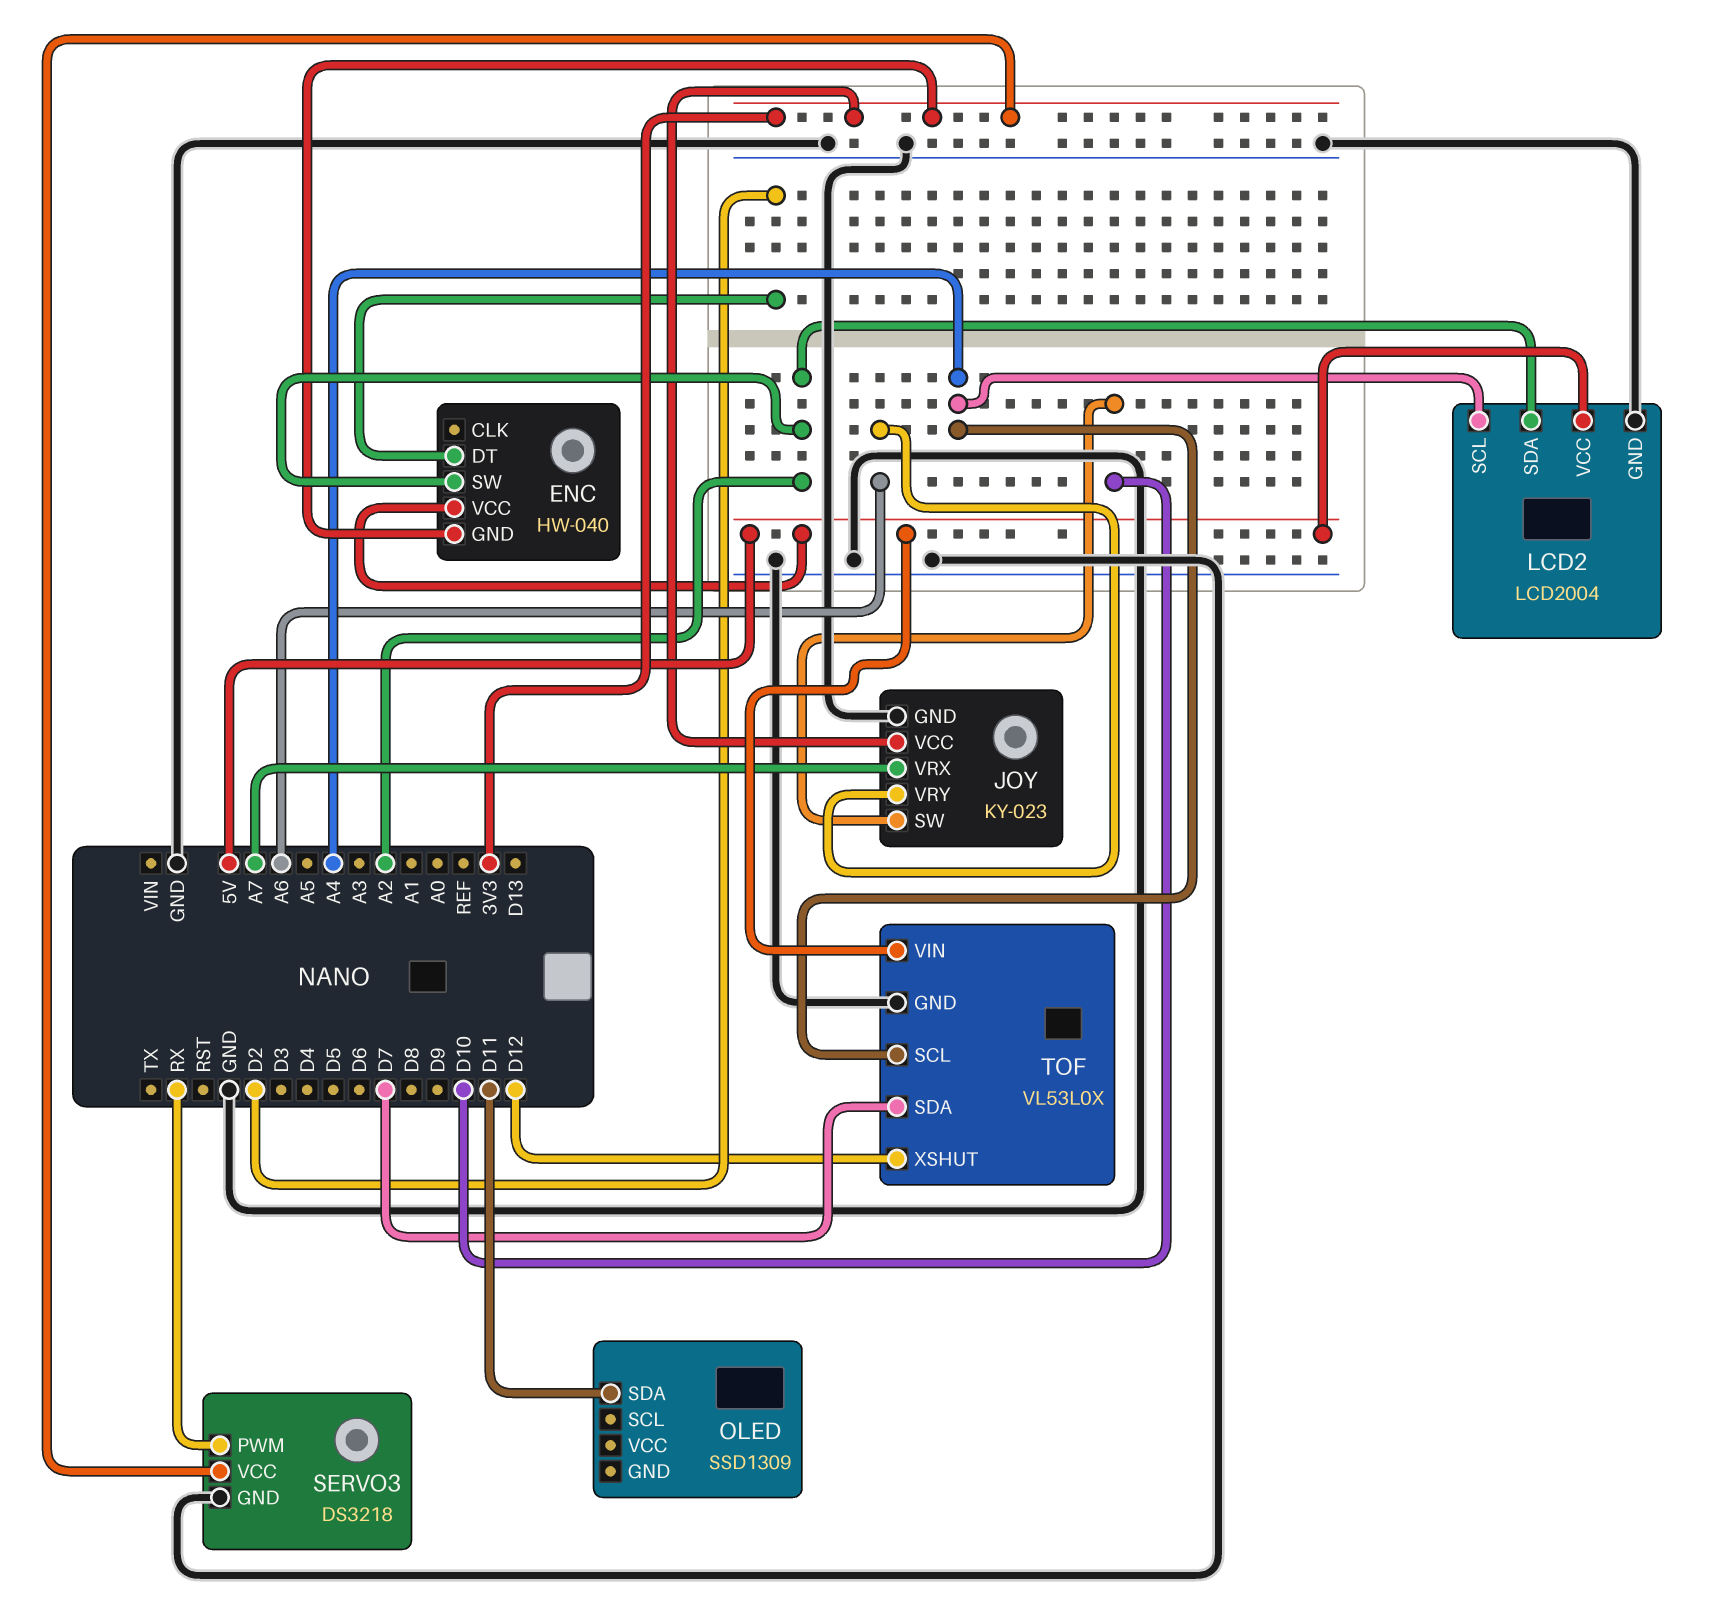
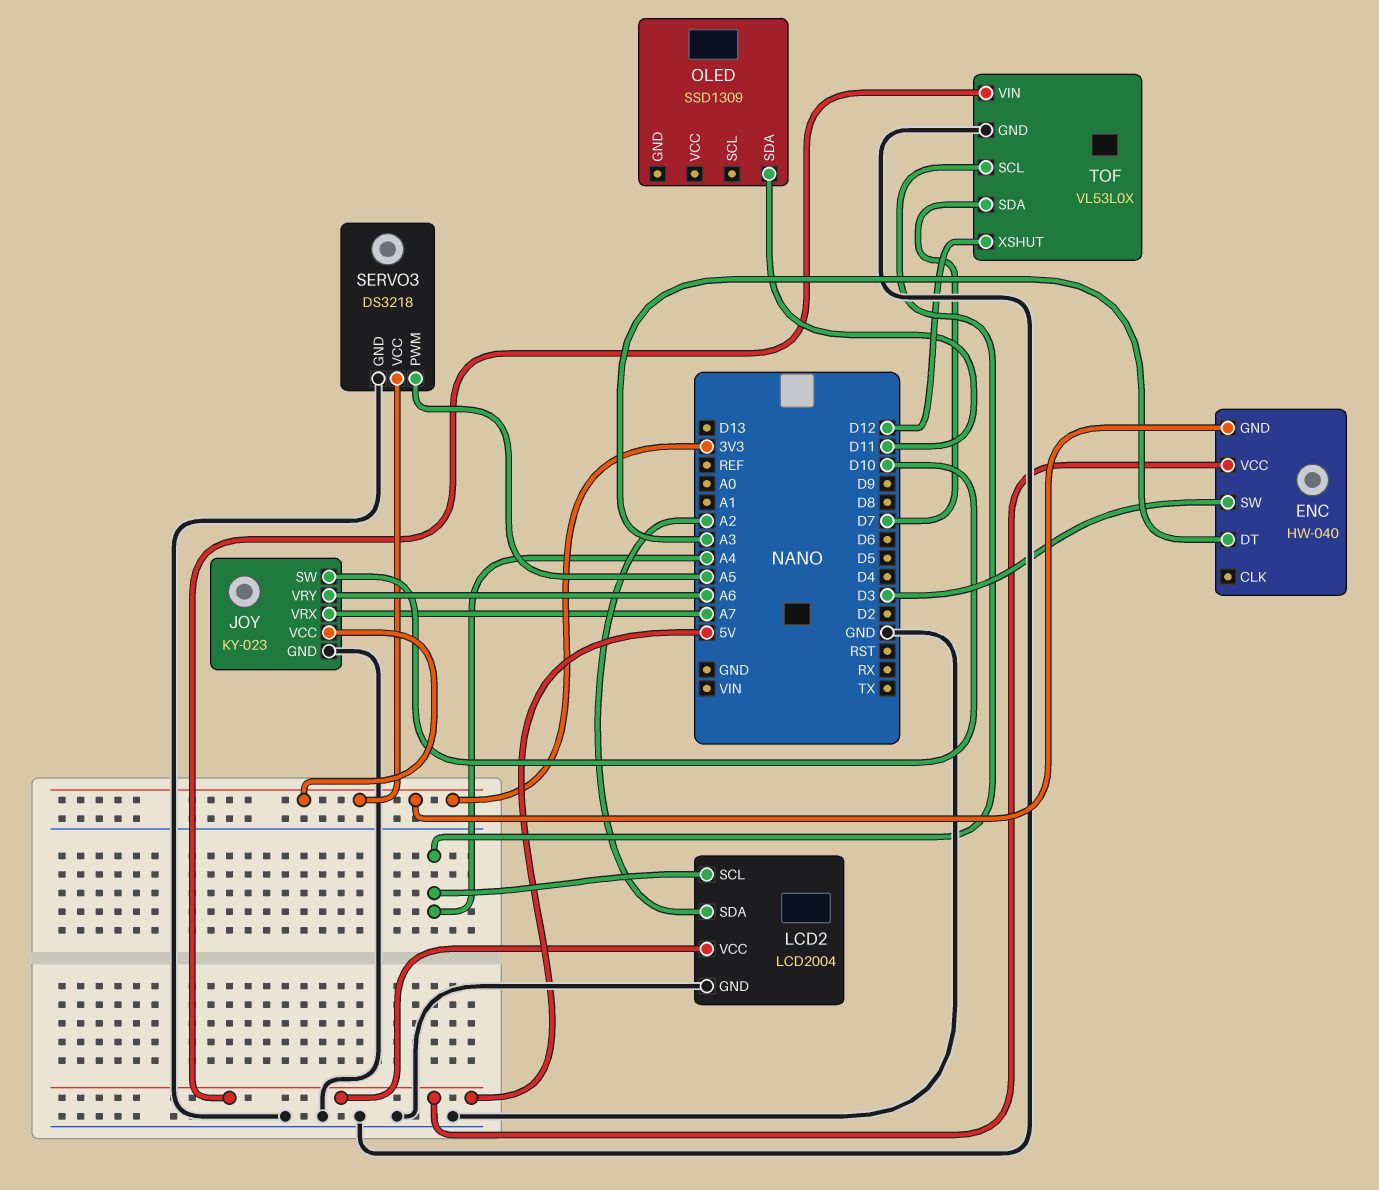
ENC pin DT: D2 -> A3
ENC pin SW: A2 -> D3
SERVO3 pin PWM: RX -> A5

